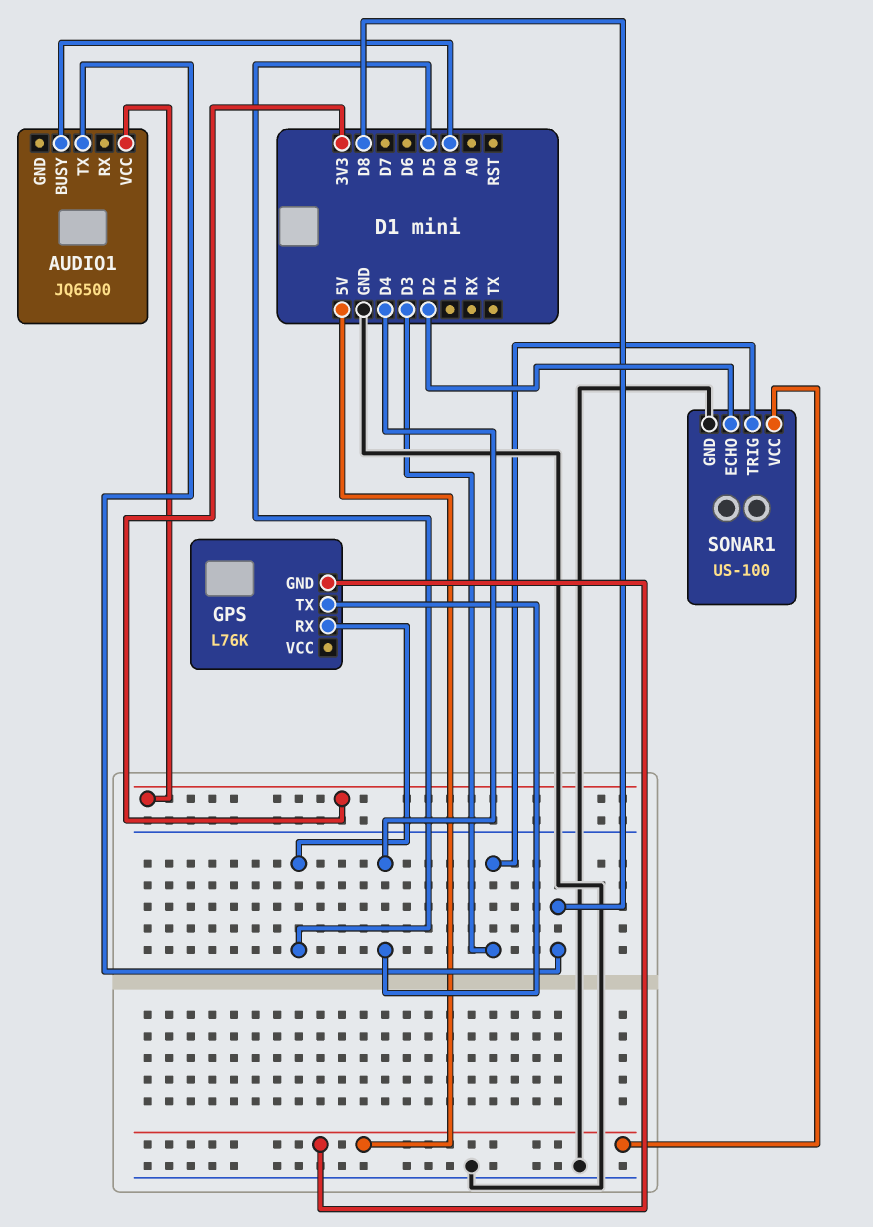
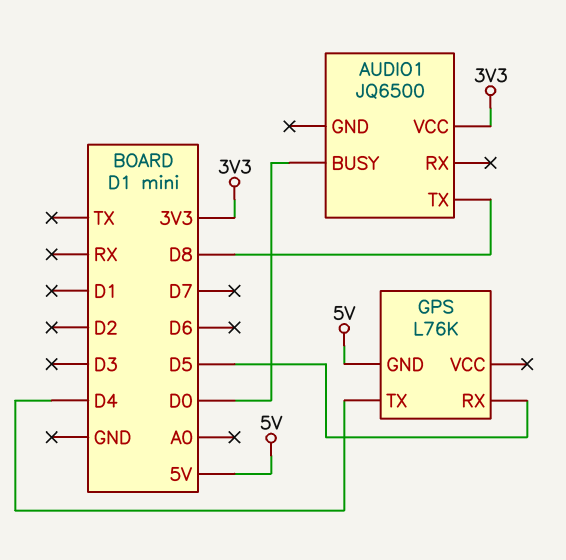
SONAR1: US-100 -> none
SONAR1 pin ECHO: D2 -> none
SONAR1 pin GND: GND -> none
SONAR1 pin TRIG: D3 -> none
SONAR1 pin VCC: 5V -> none

